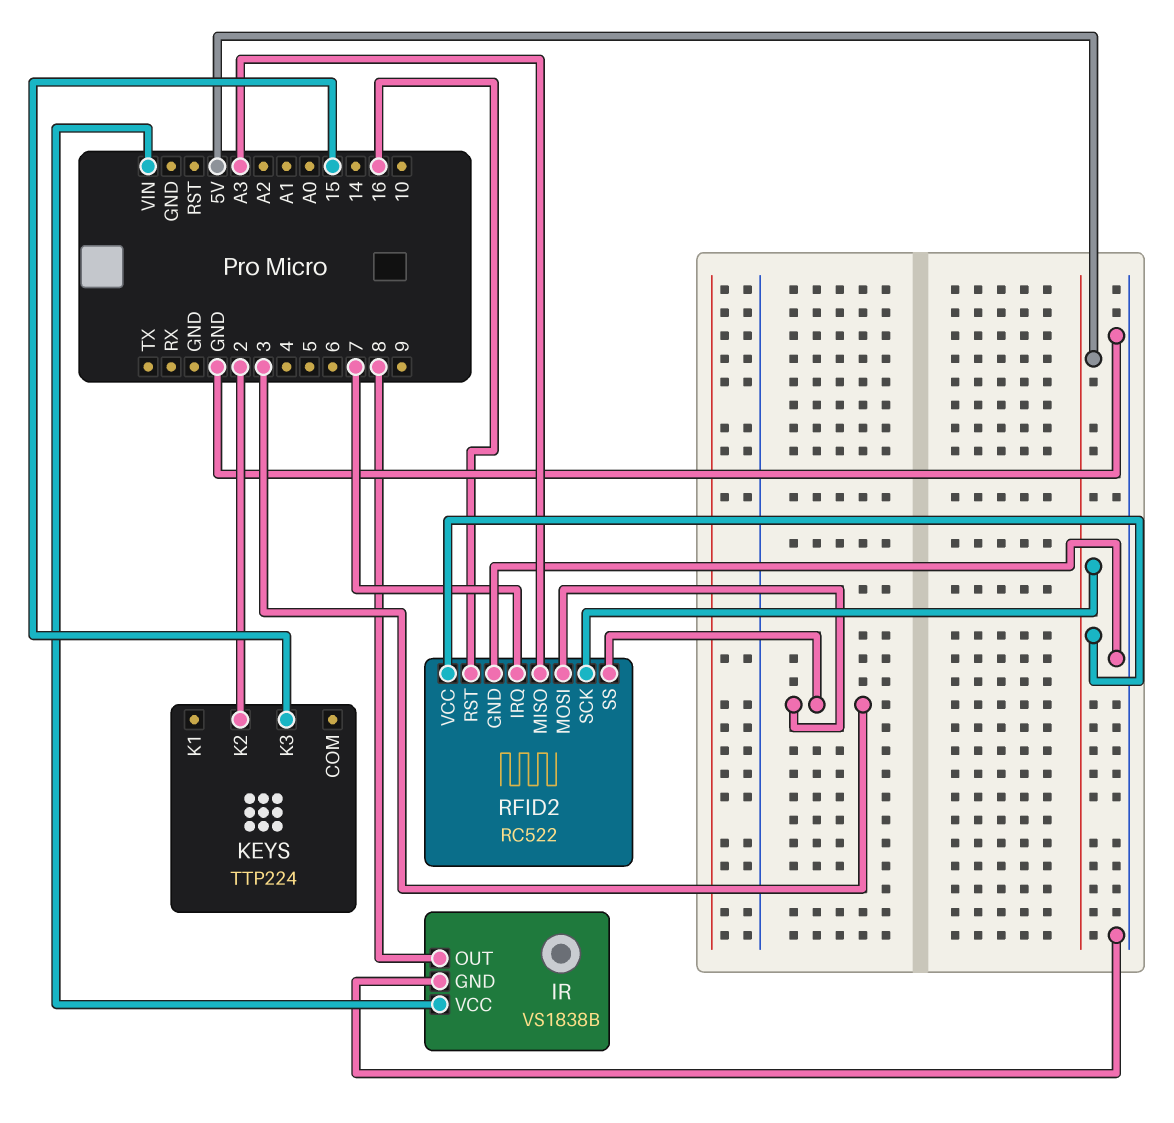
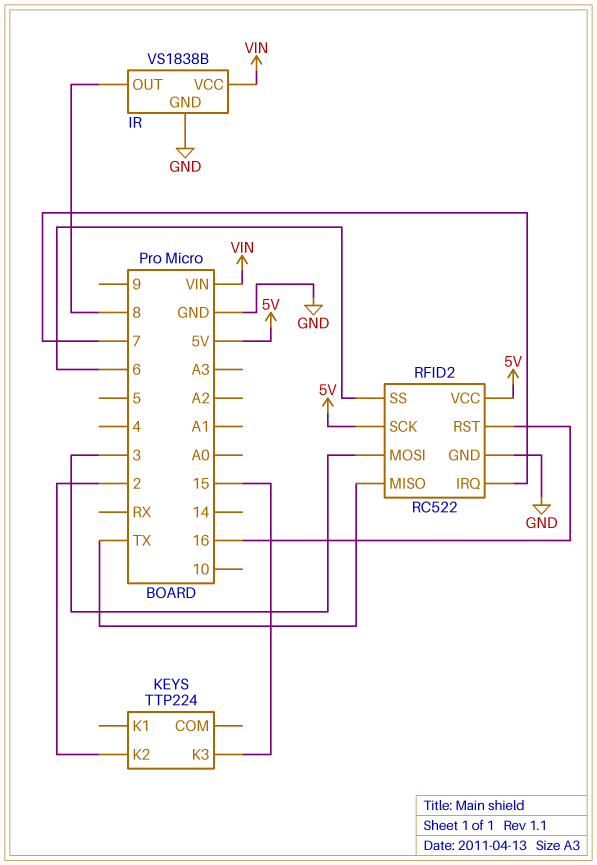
RFID2 pin MISO: A3 -> TX
RFID2 pin SS: 3 -> 6

